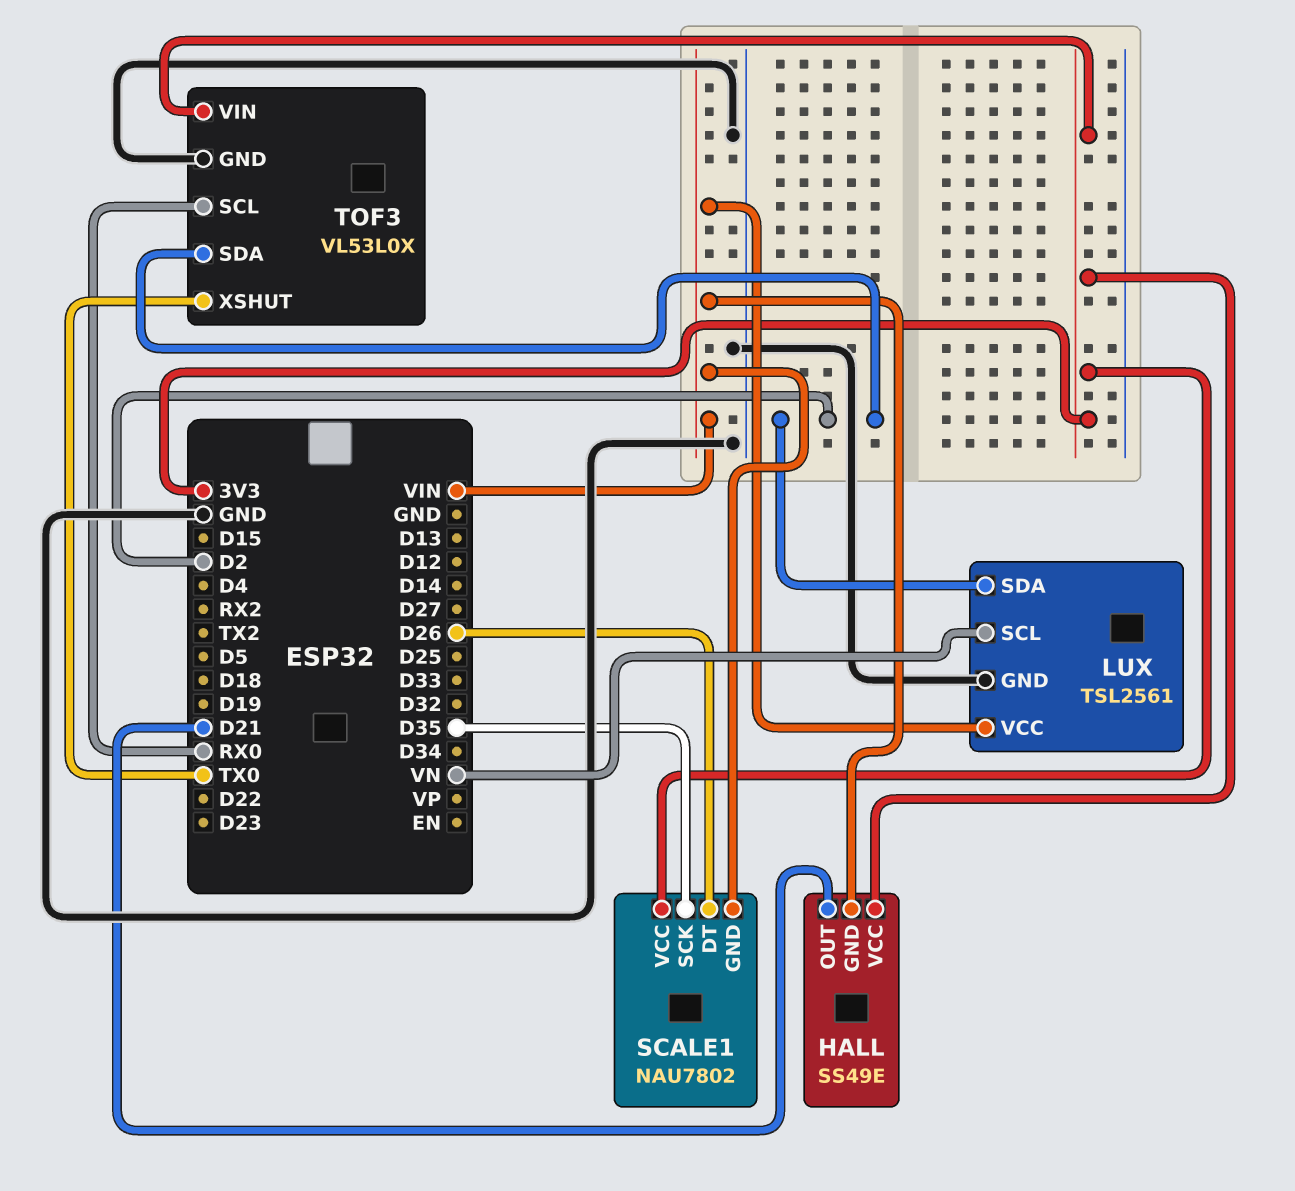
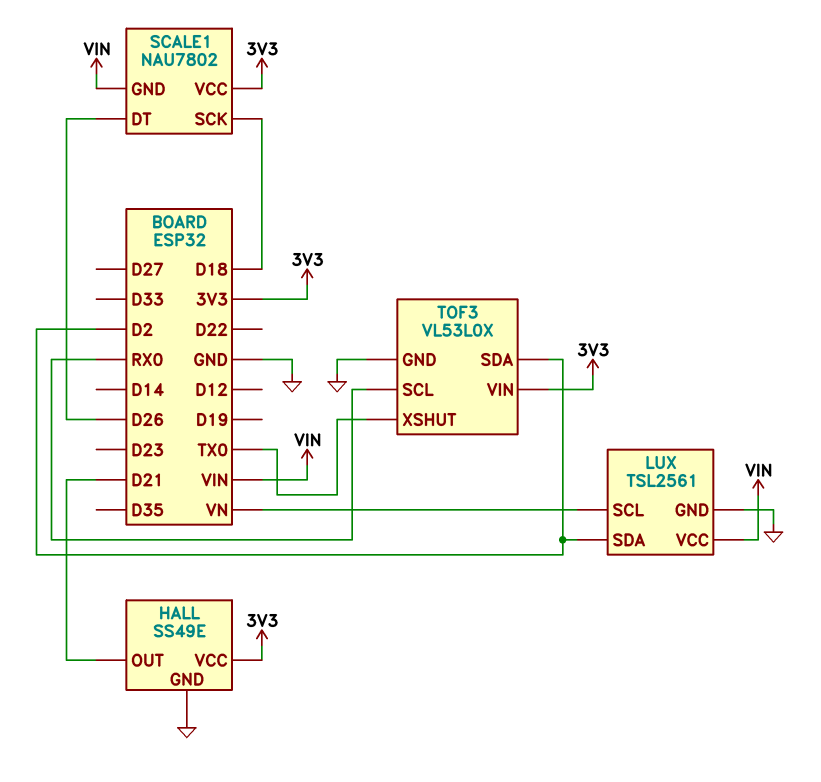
HALL pin GND: VIN -> GND
SCALE1 pin SCK: D35 -> D18

